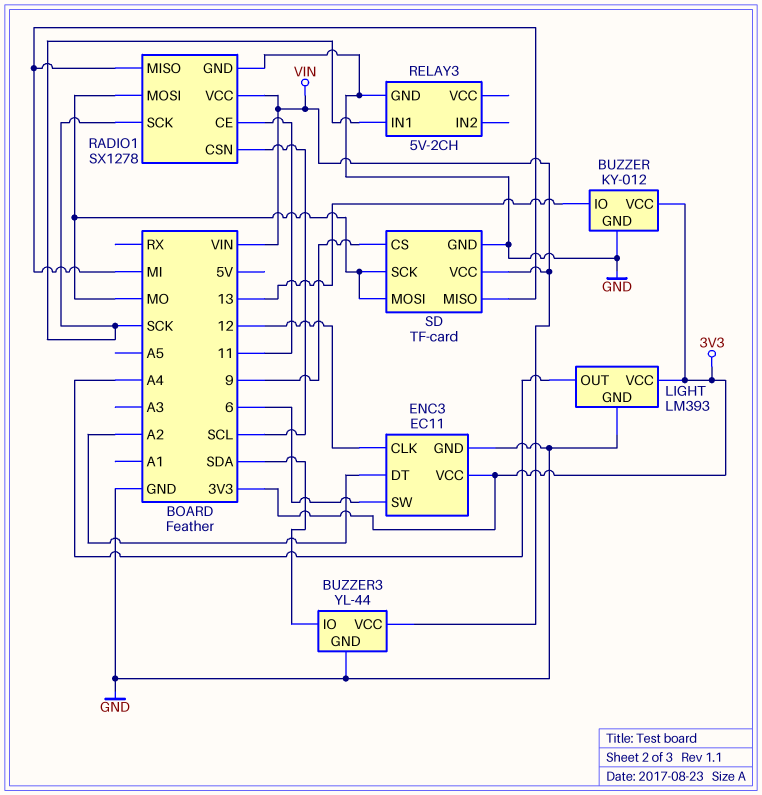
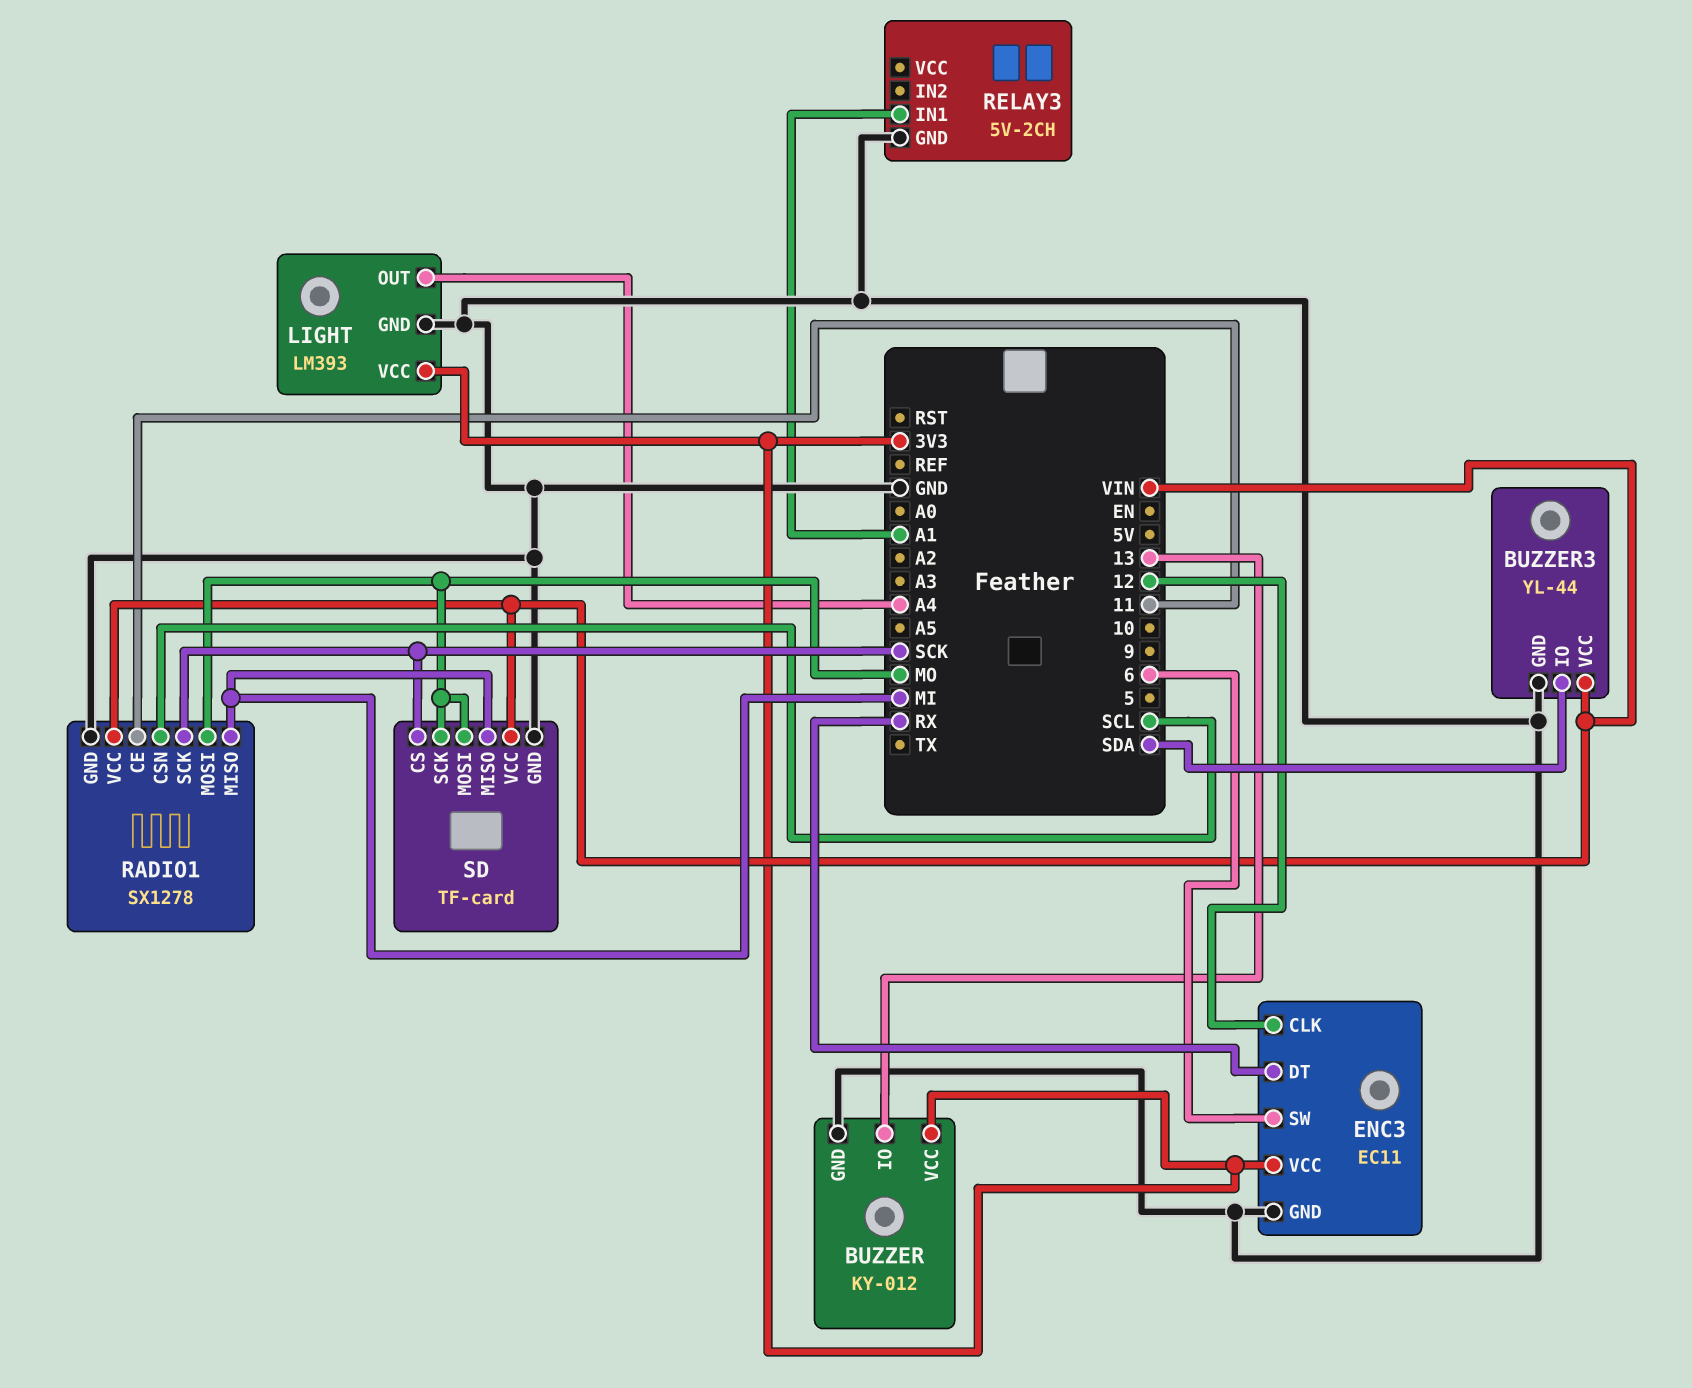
ENC3 pin DT: A2 -> RX
RELAY3 pin IN1: SCK -> A1
SD pin CS: 9 -> SCK

